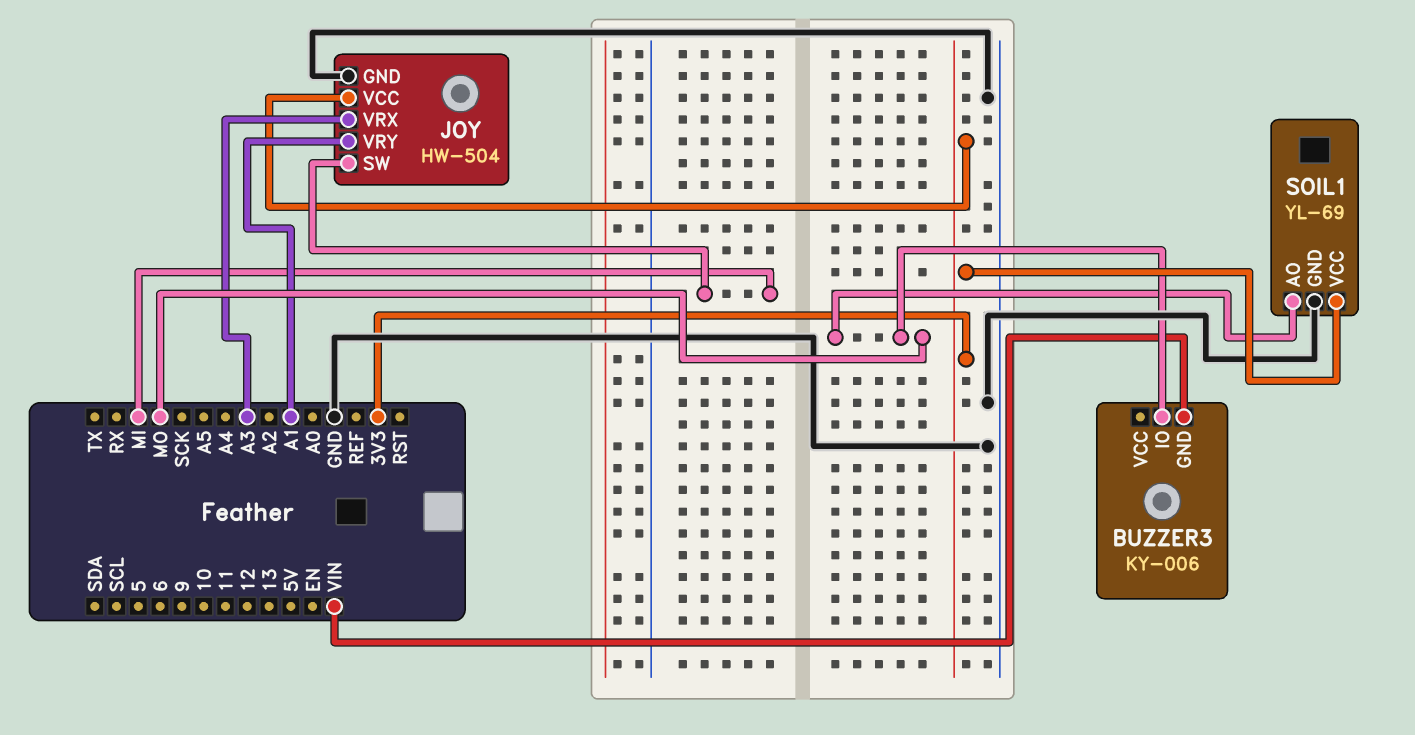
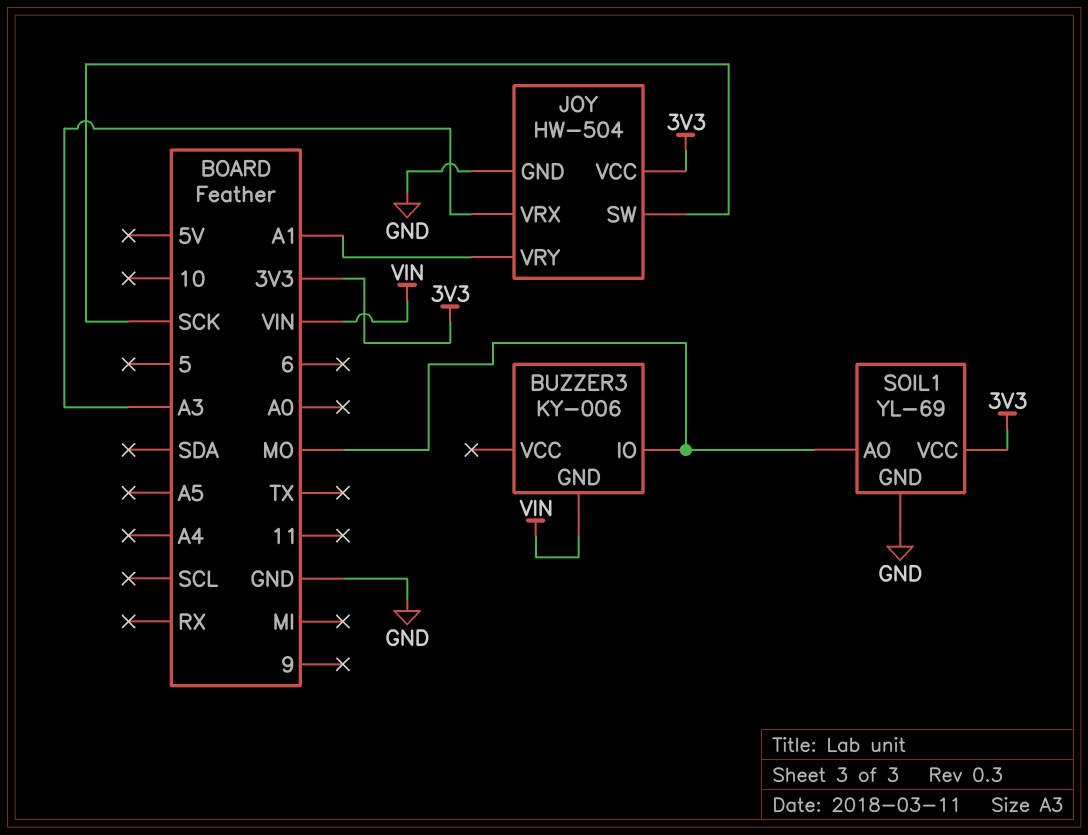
JOY pin SW: MI -> SCK

